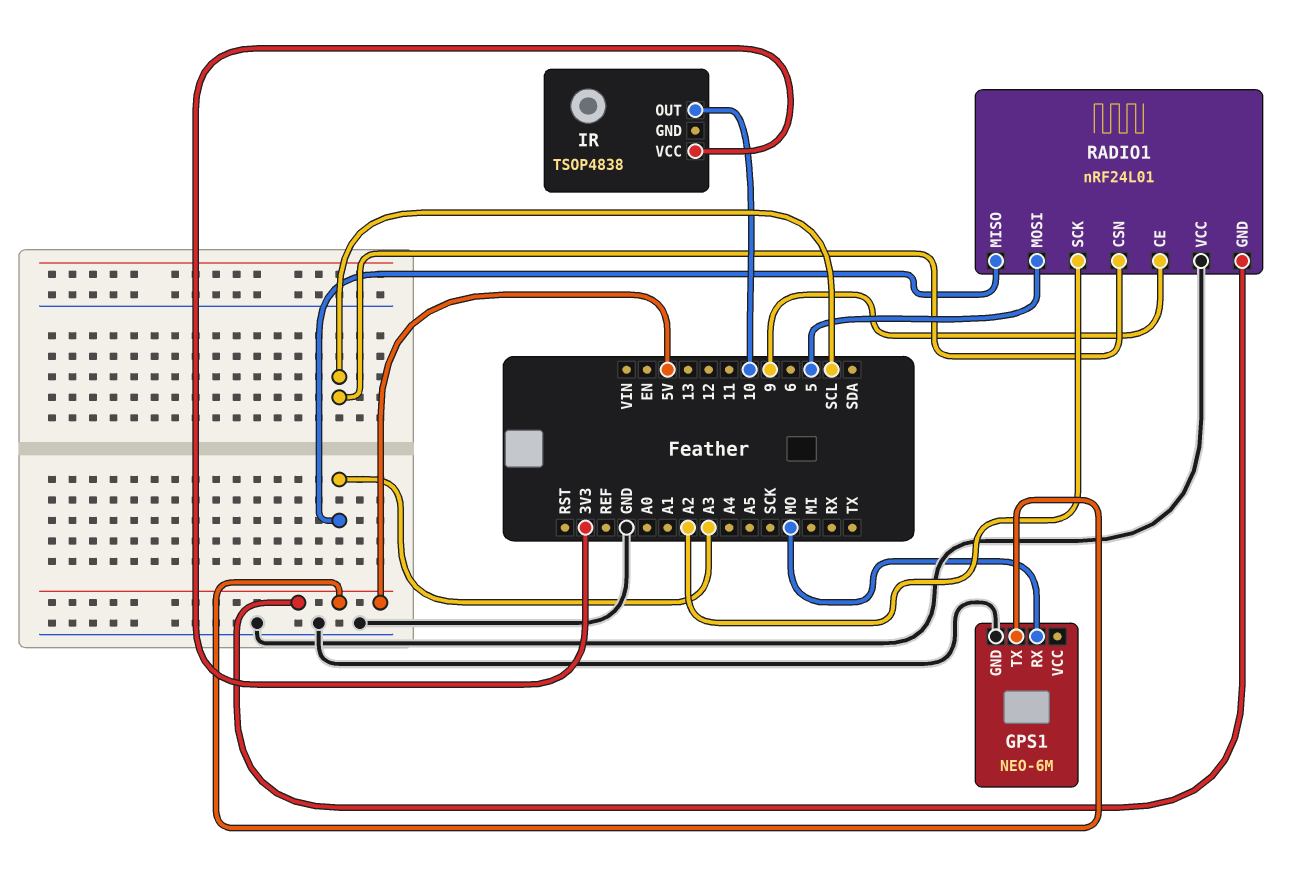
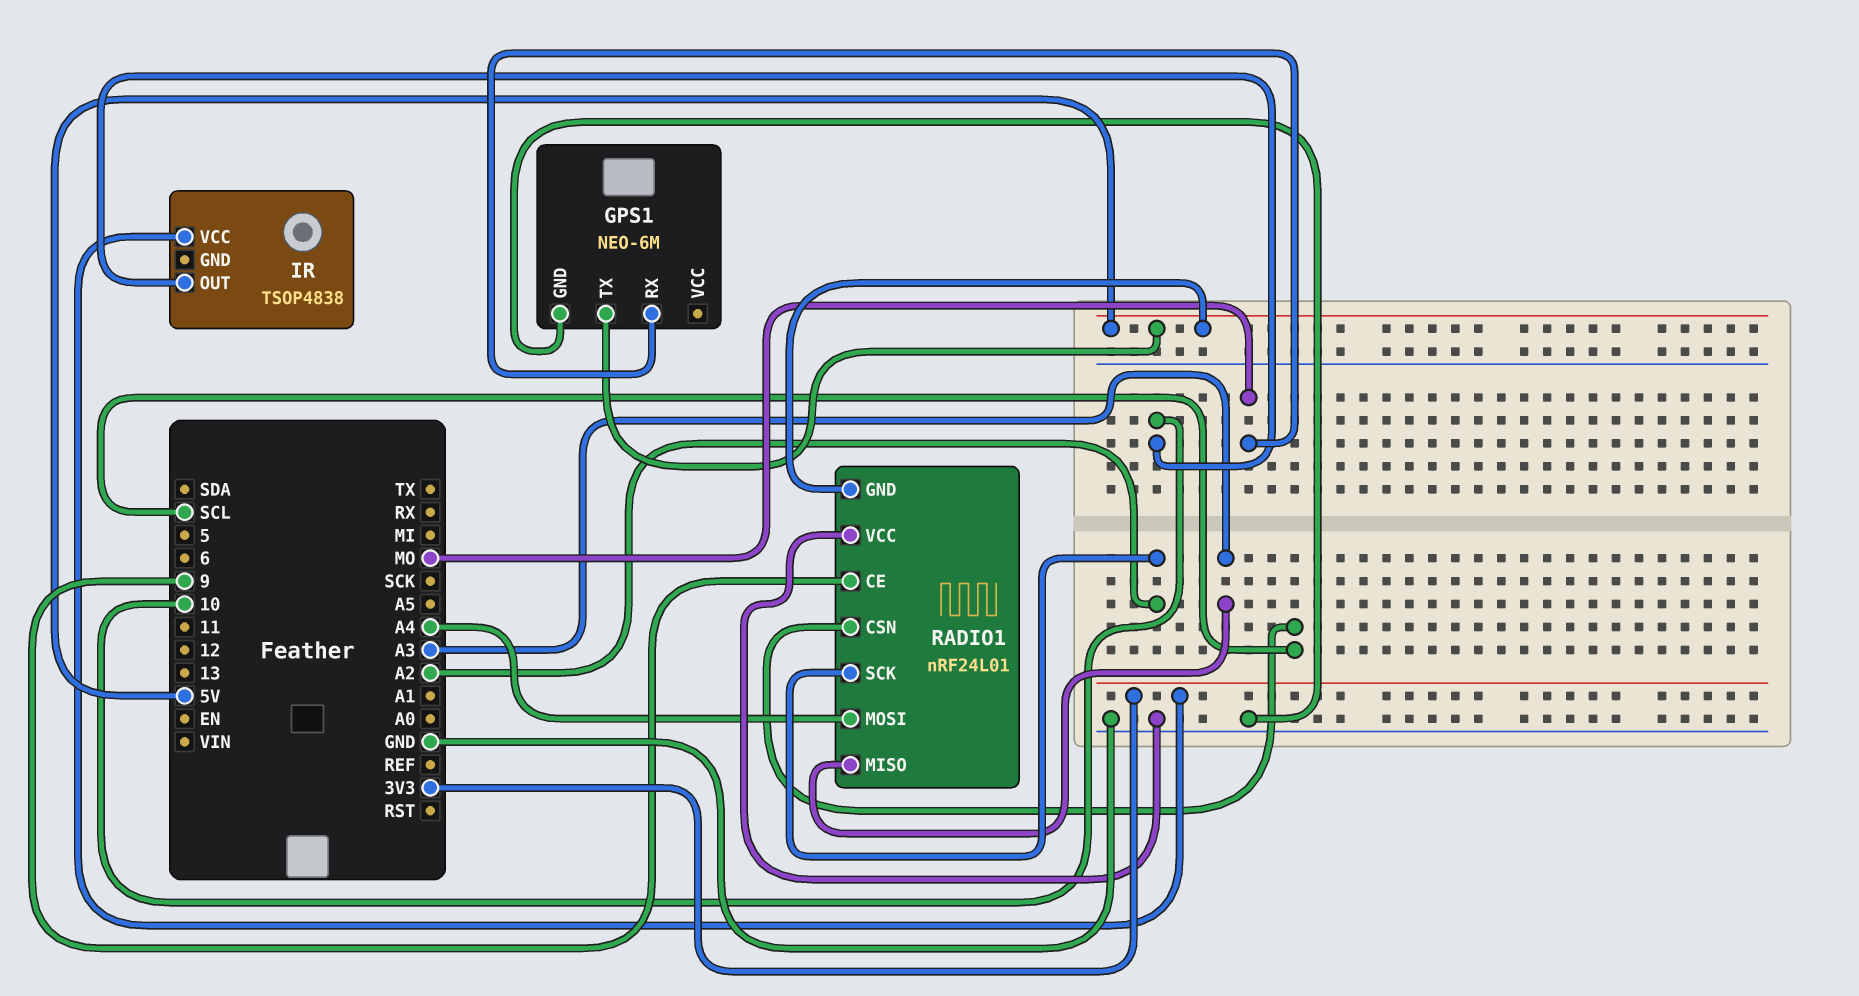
RADIO1 pin MOSI: 5 -> A4

